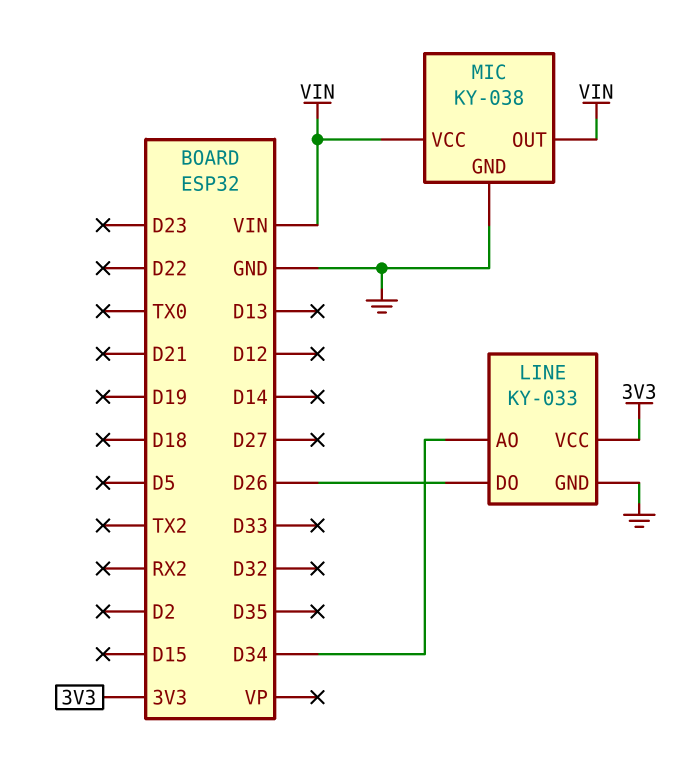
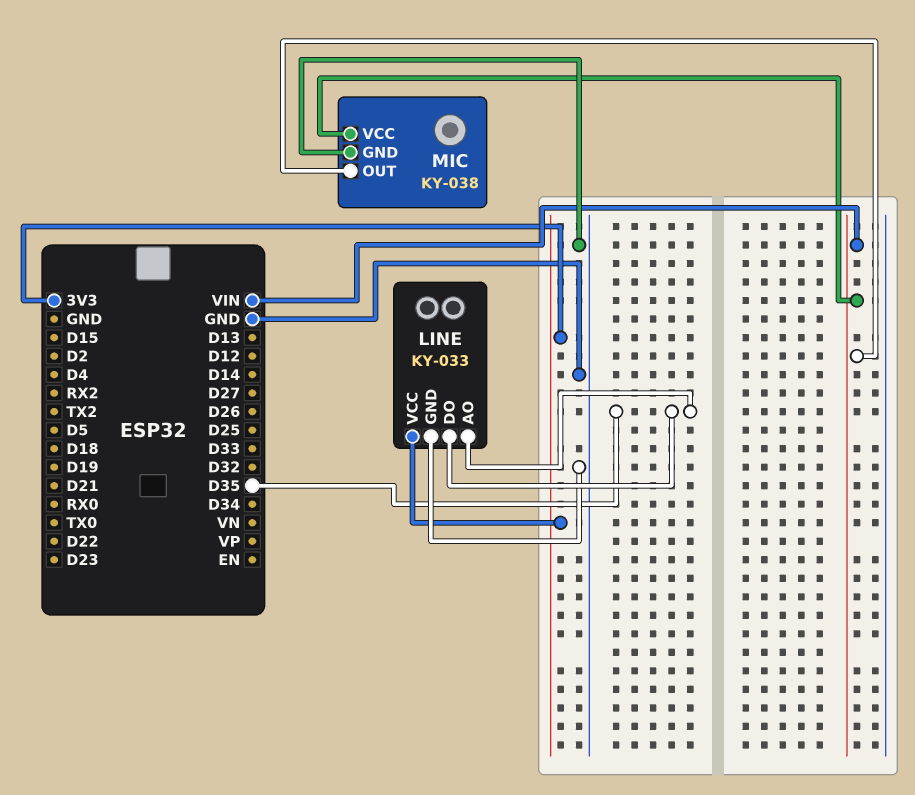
LINE pin AO: D34 -> D35
LINE pin DO: D26 -> D35

